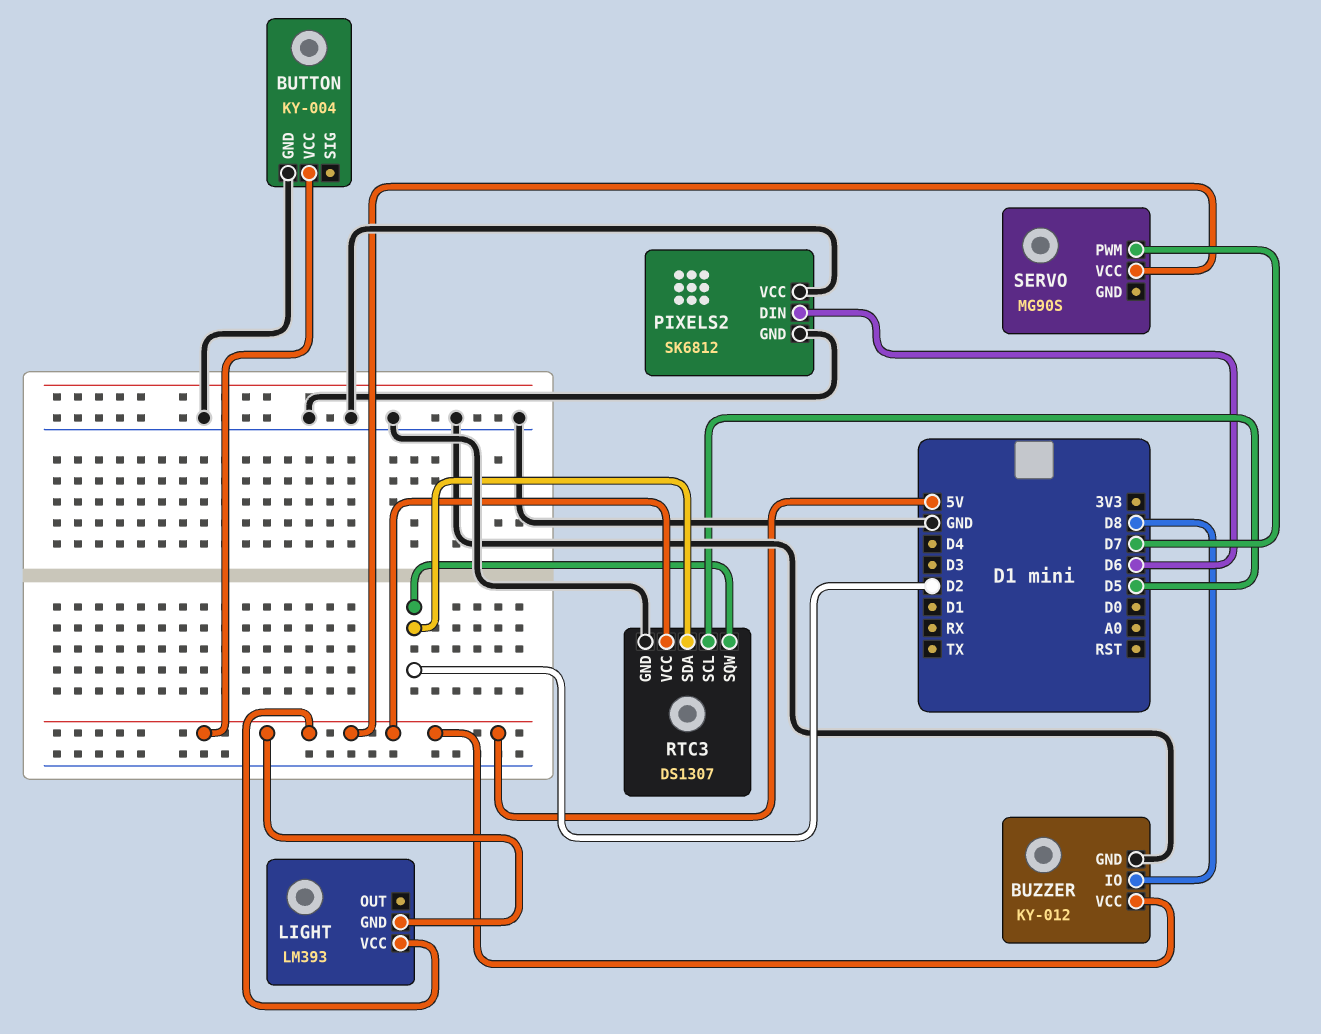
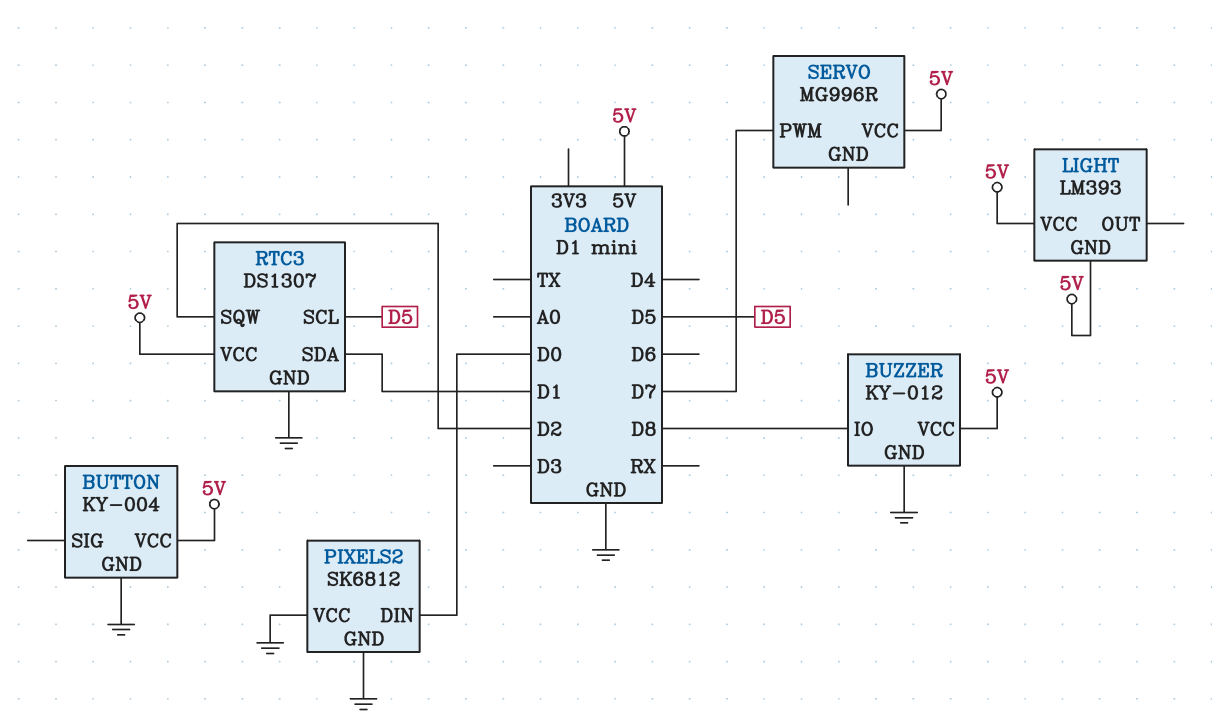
PIXELS2 pin DIN: D6 -> D0
RTC3 pin SDA: D2 -> D1
SERVO: MG90S -> MG996R

